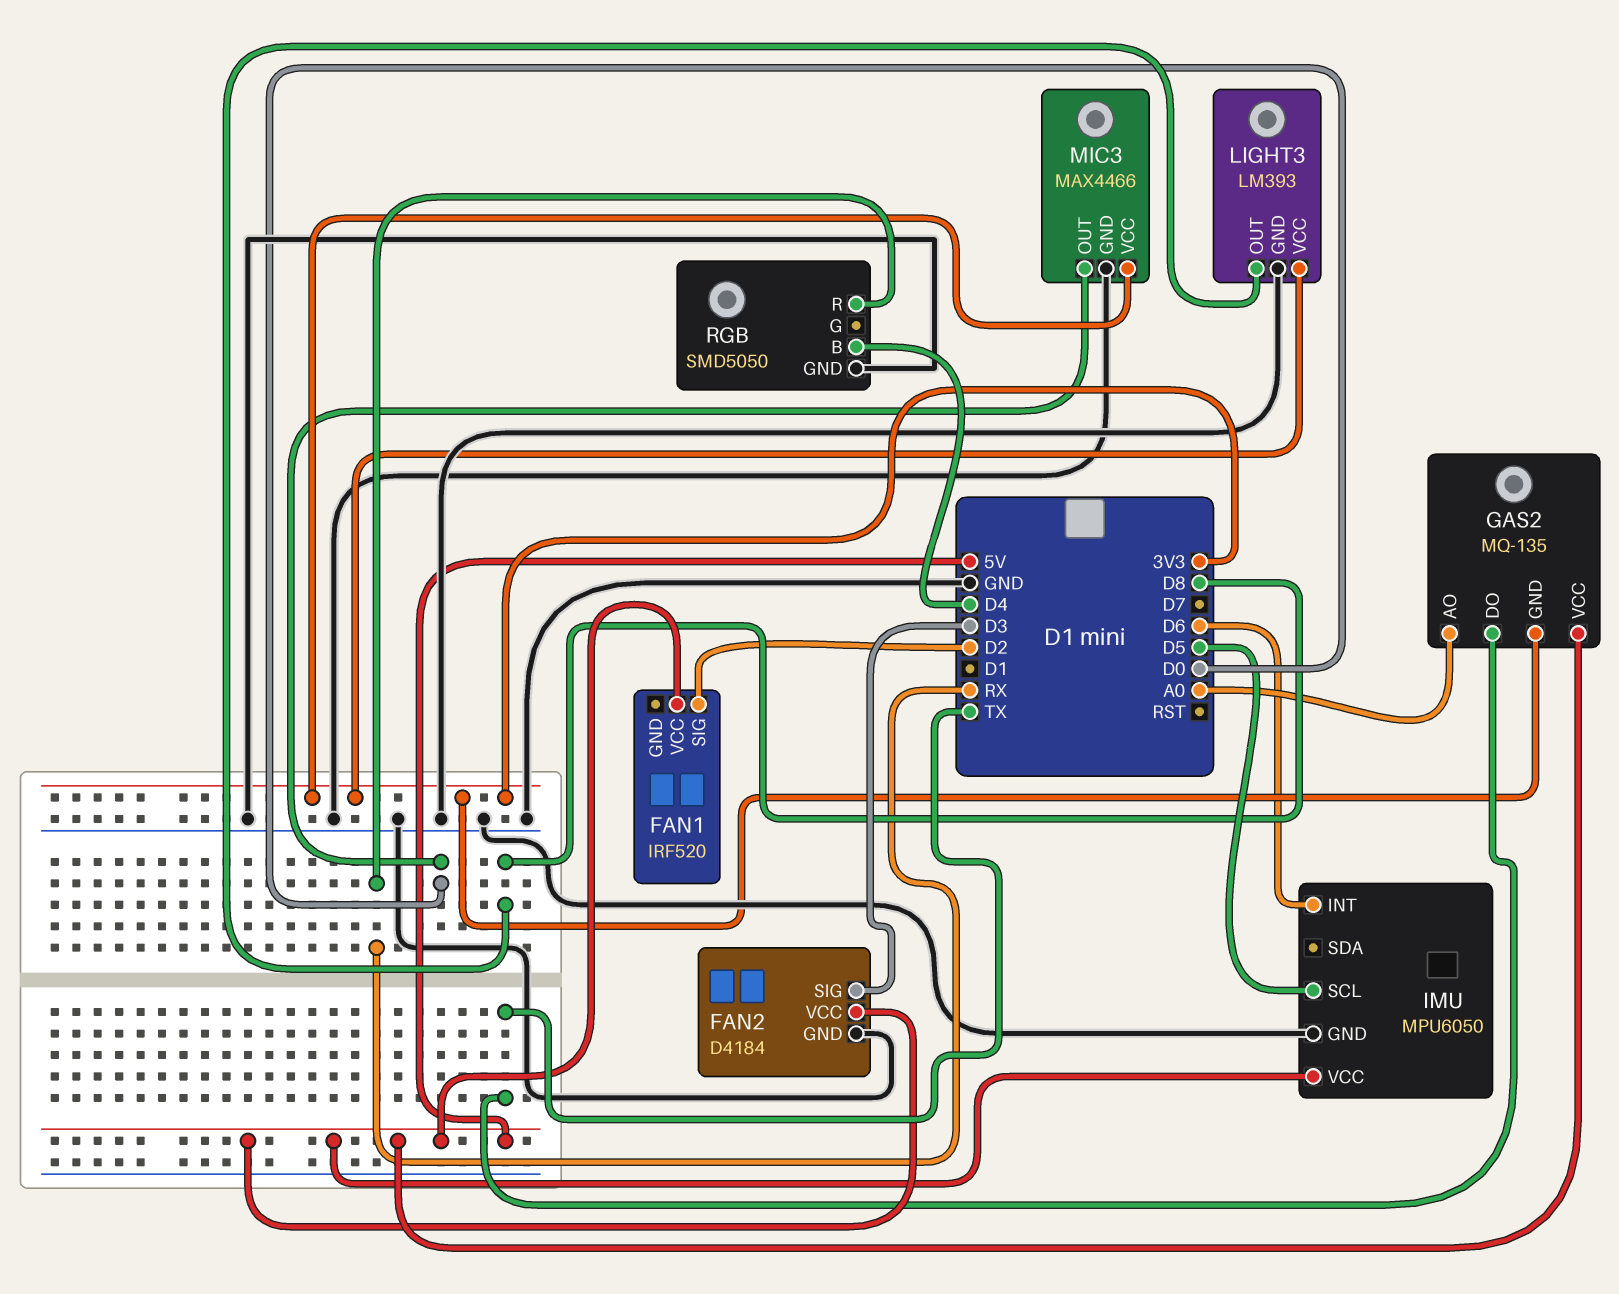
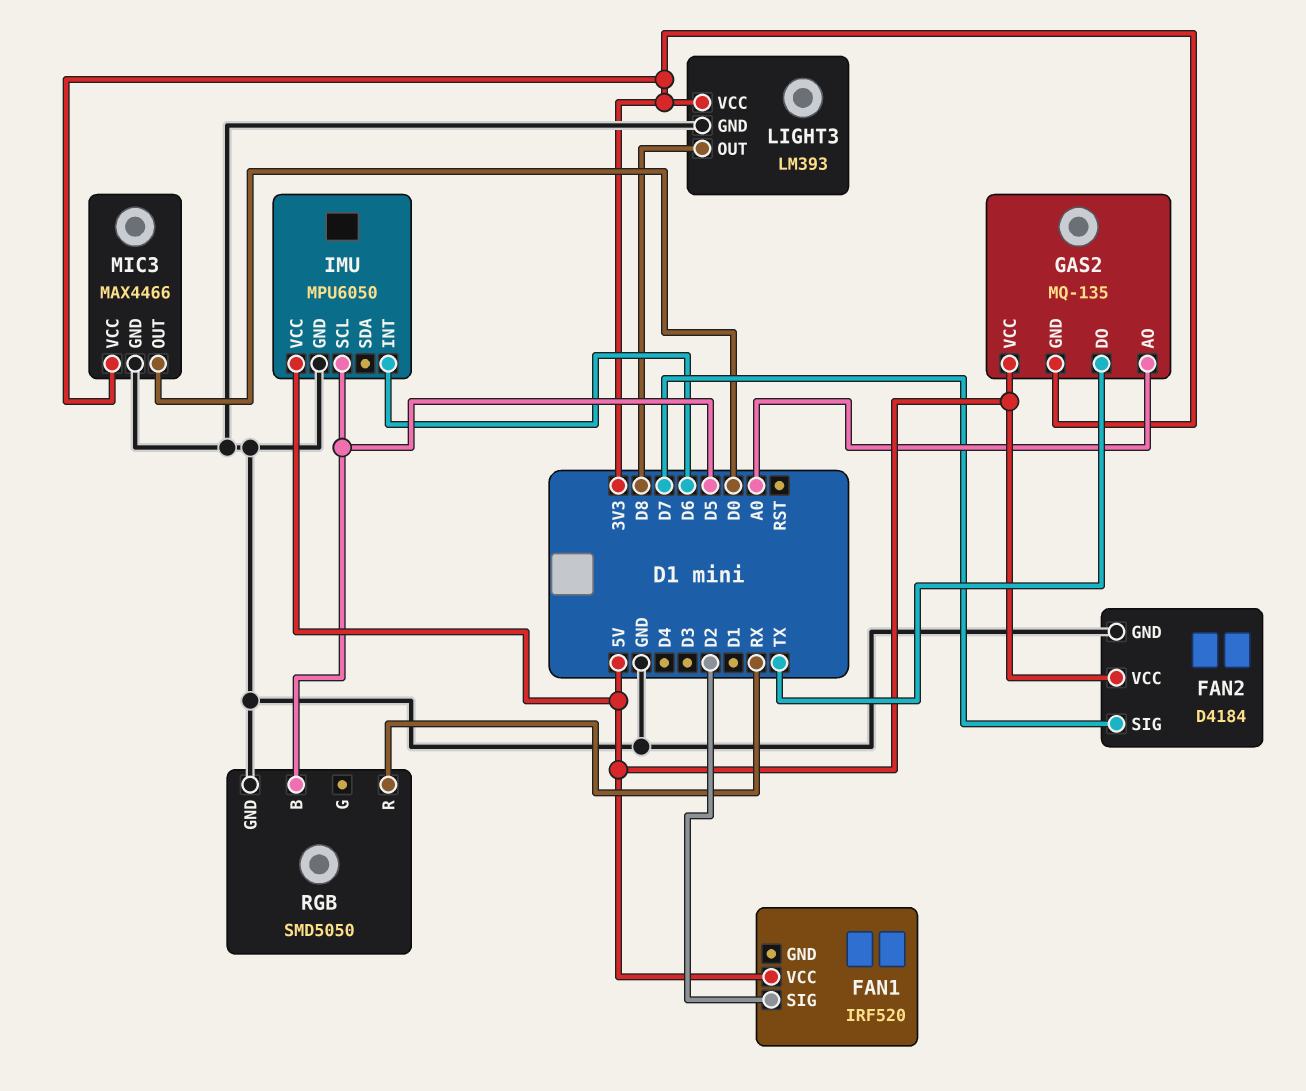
FAN2 pin SIG: D3 -> D7
RGB pin B: D4 -> D5

